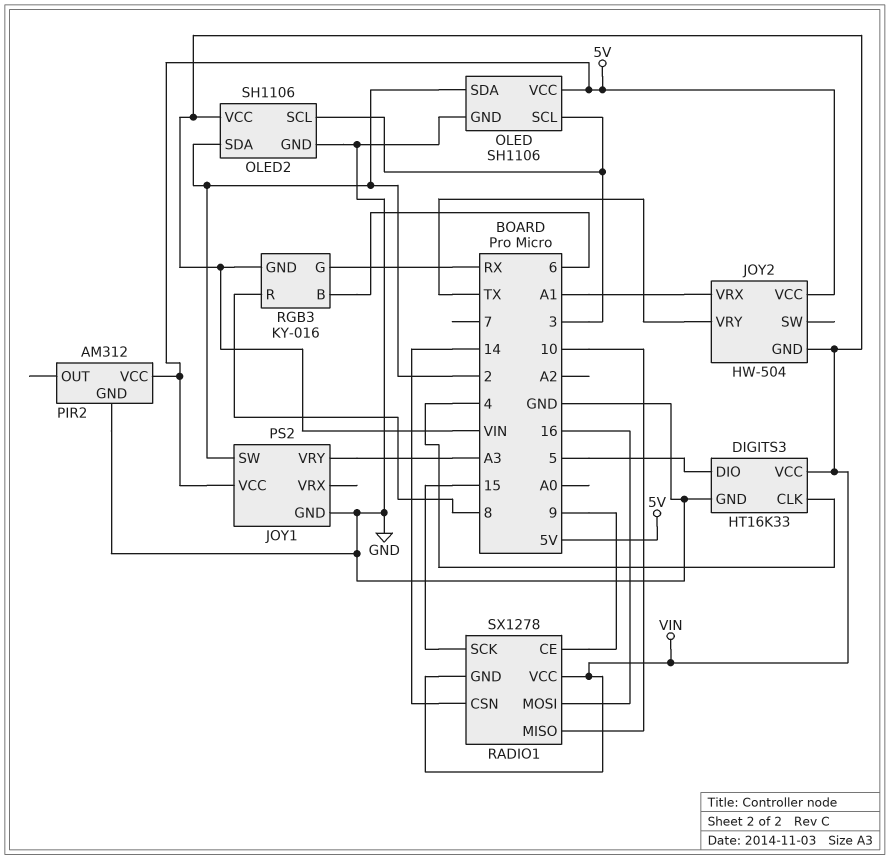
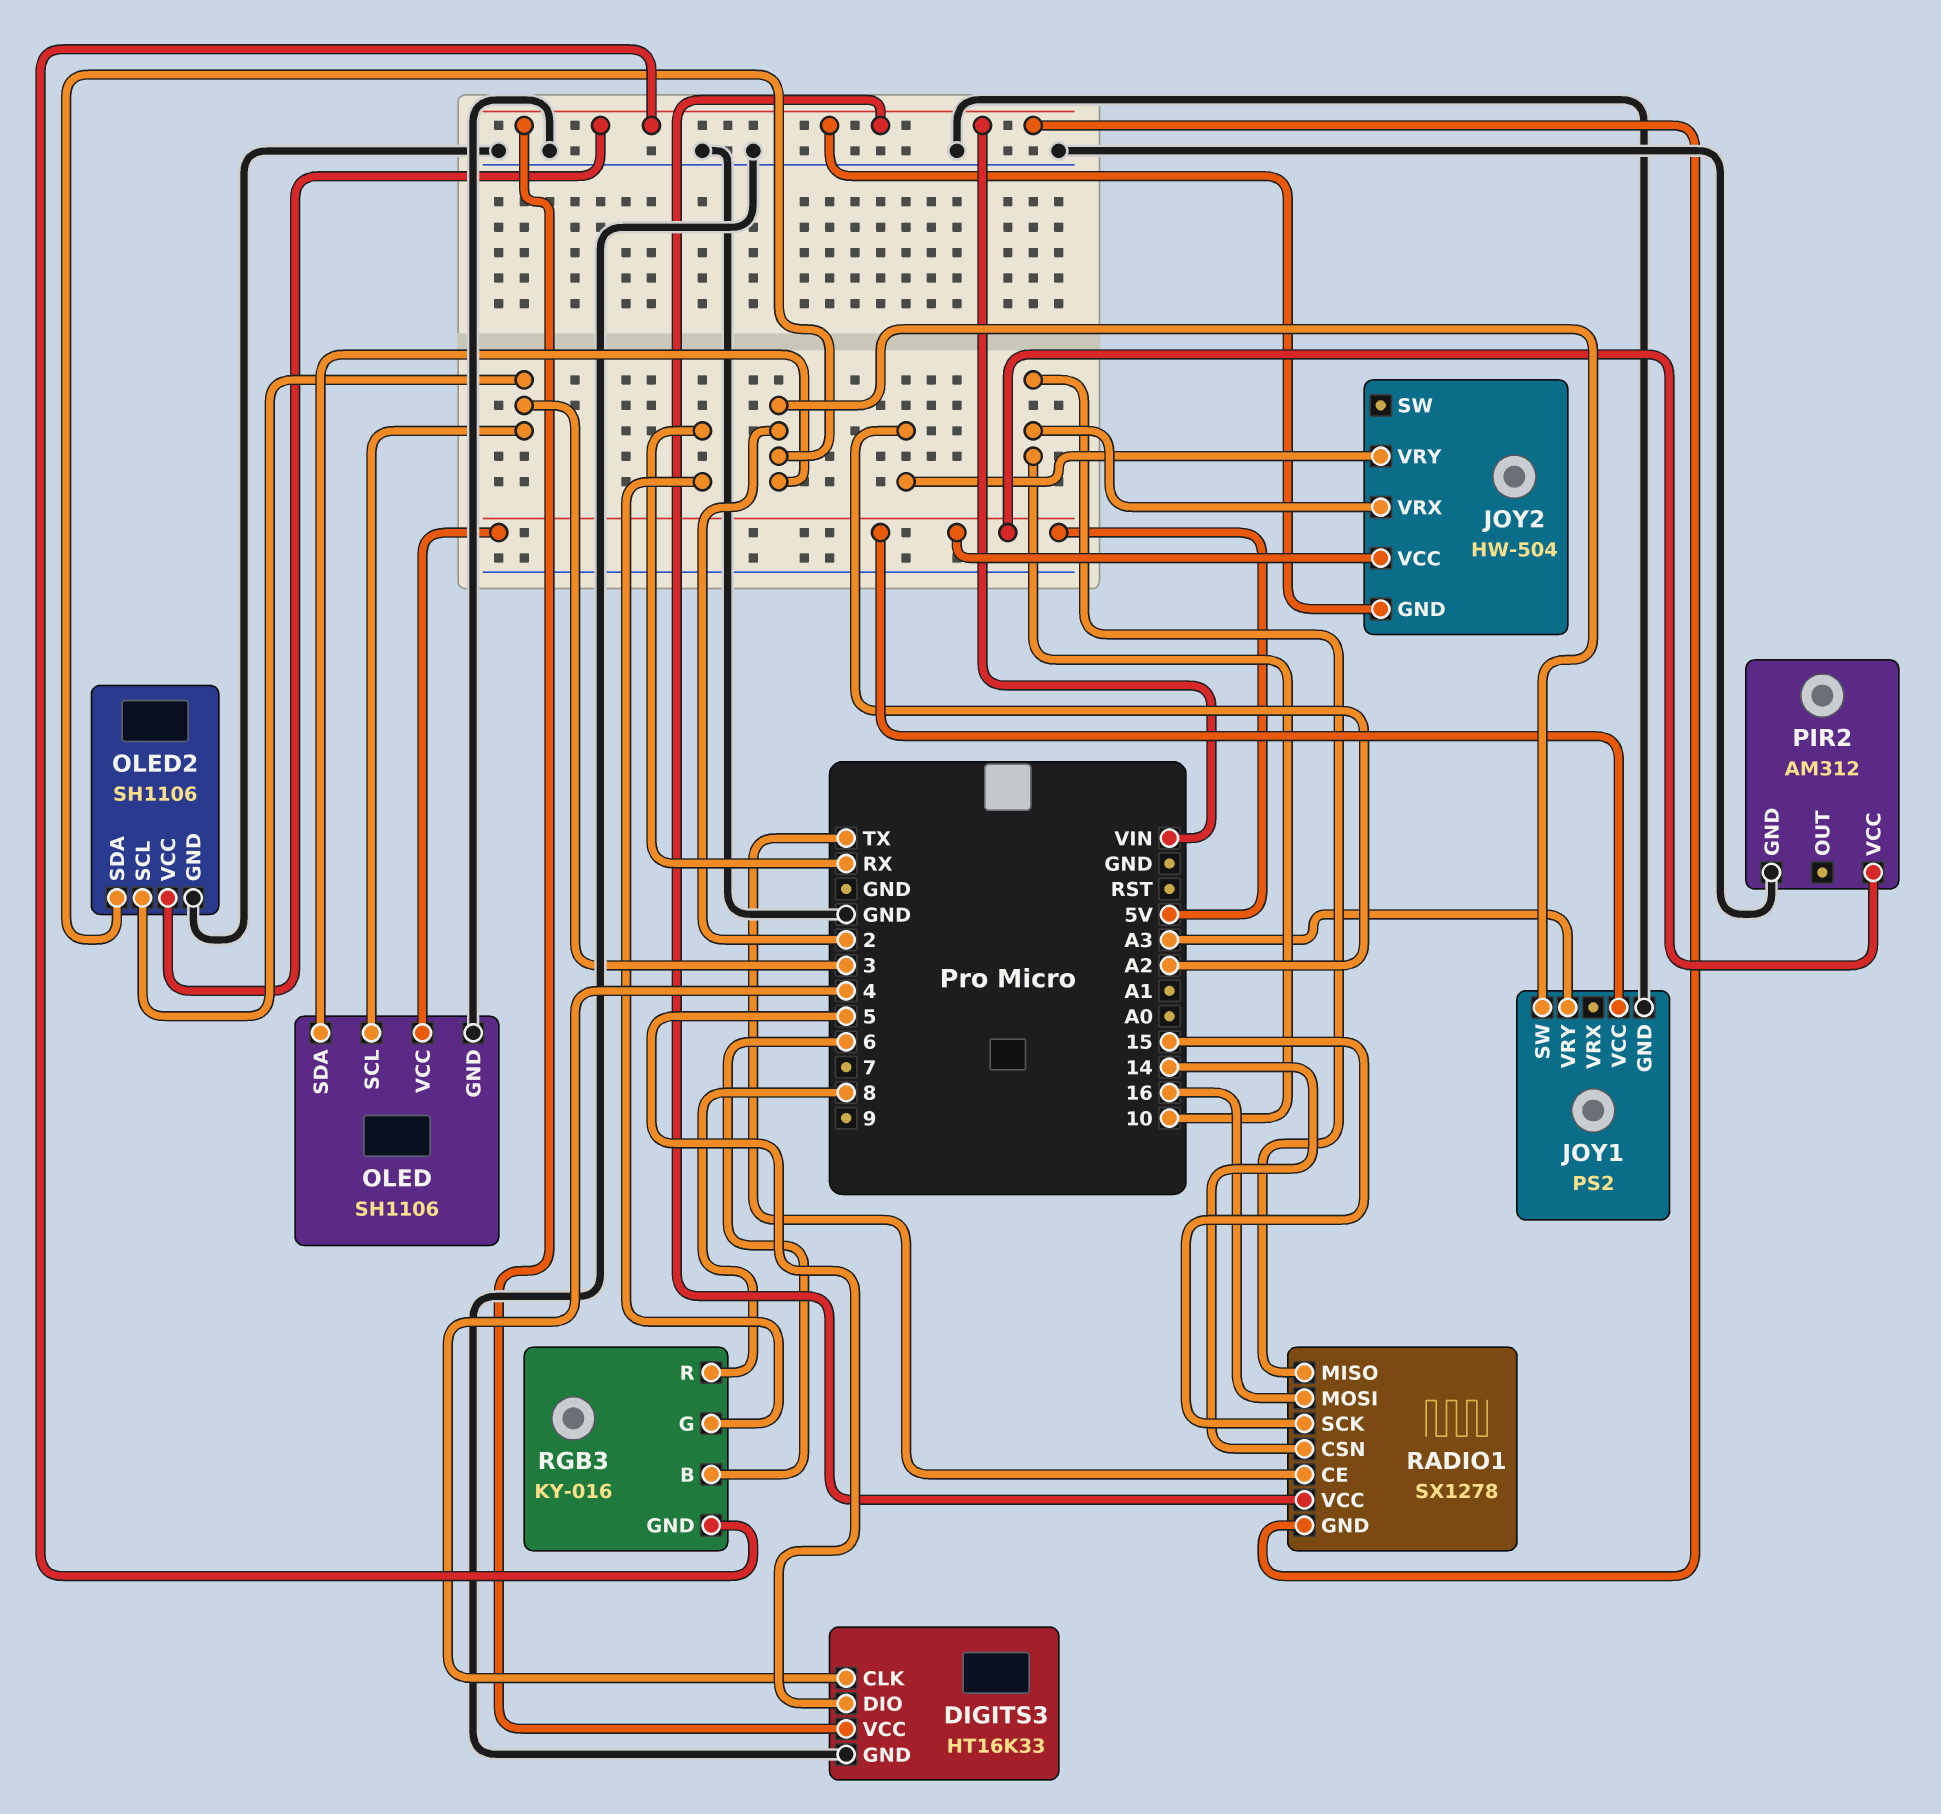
JOY2 pin VRX: A1 -> 10
JOY2 pin VRY: TX -> A2
RADIO1 pin CE: 9 -> TX

